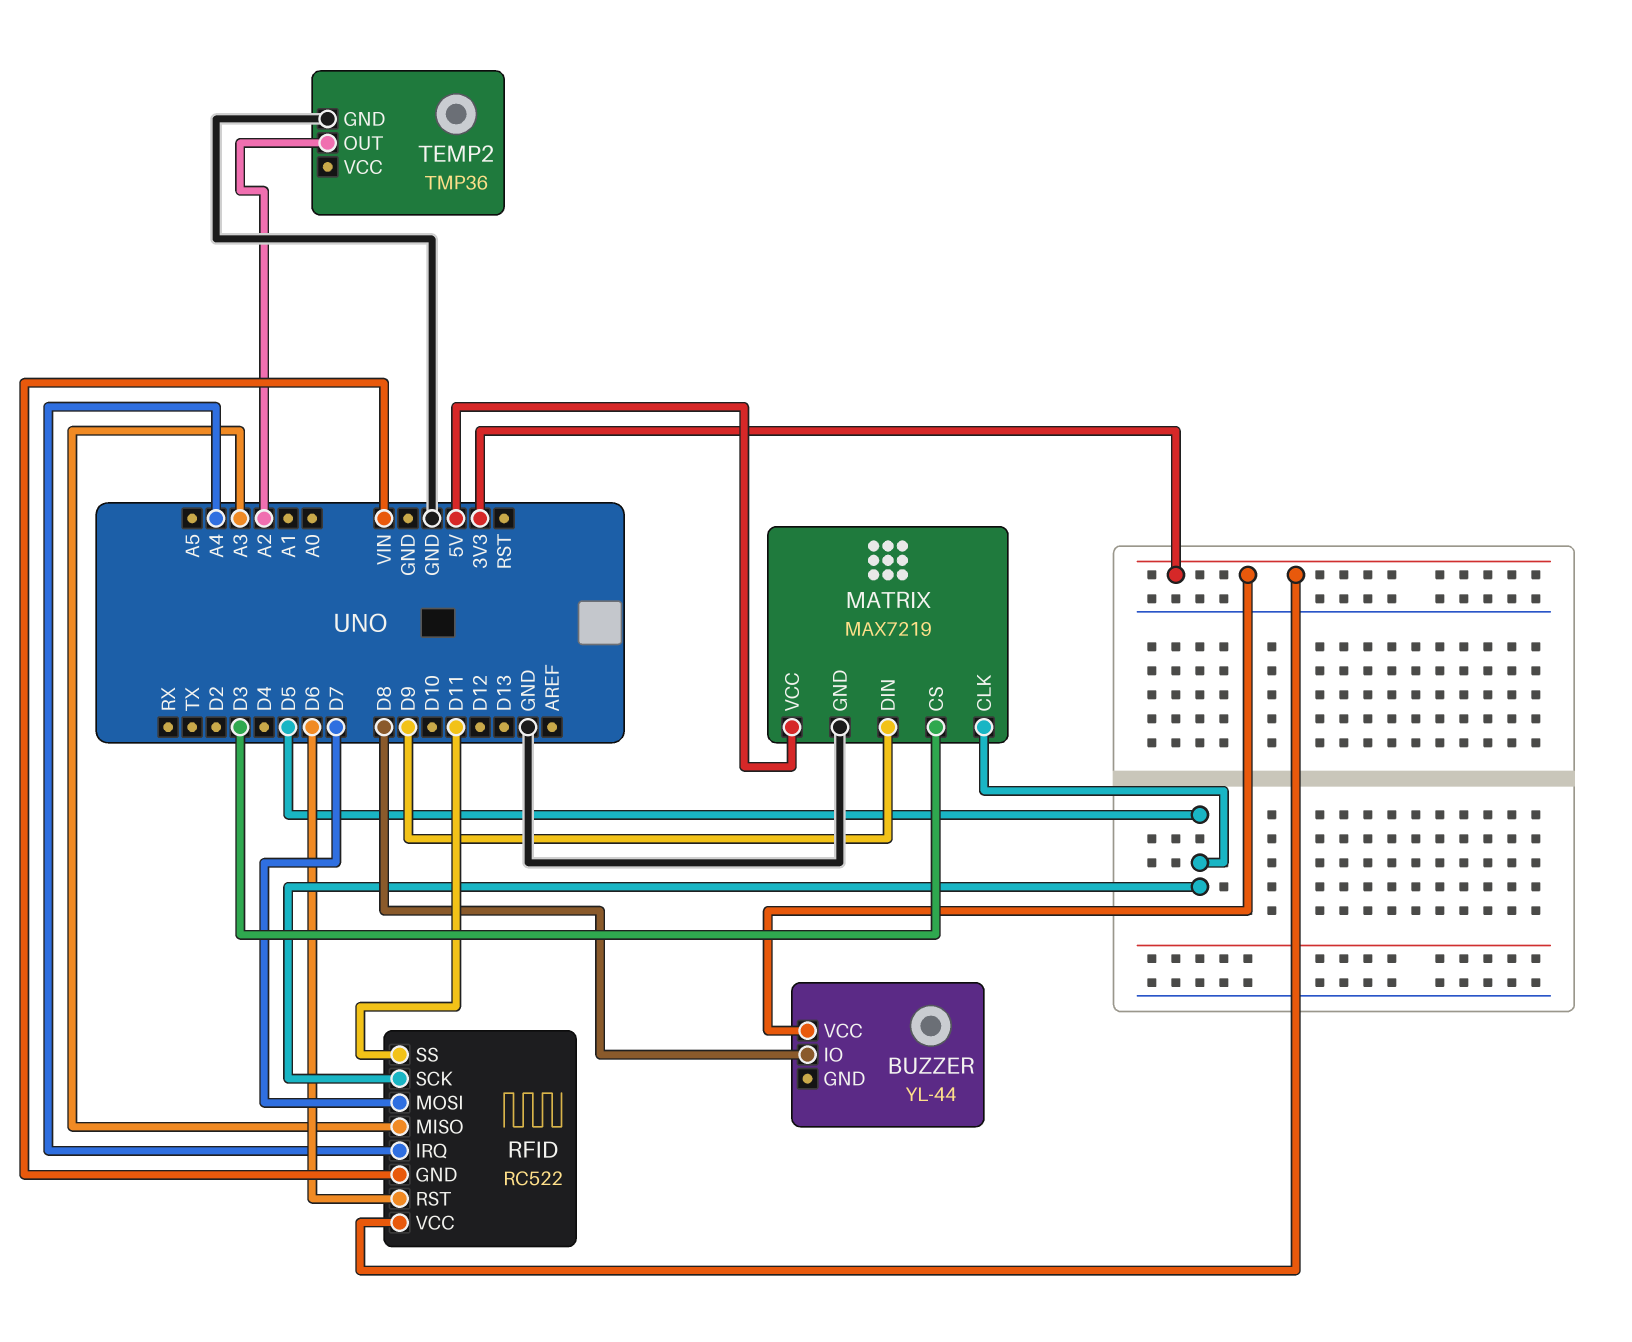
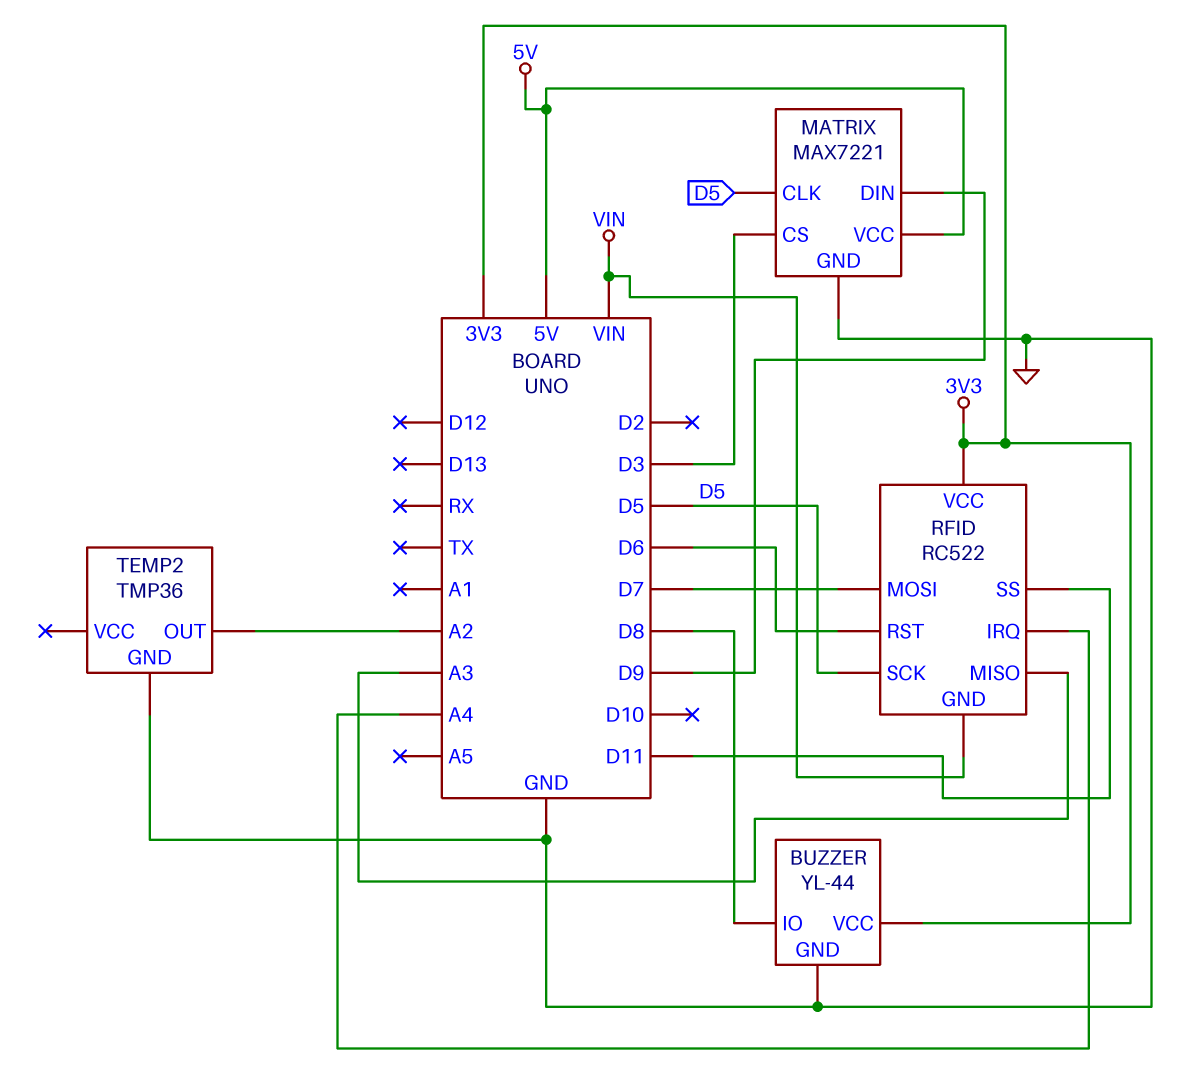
BUZZER pin GND: none -> GND
MATRIX: MAX7219 -> MAX7221

